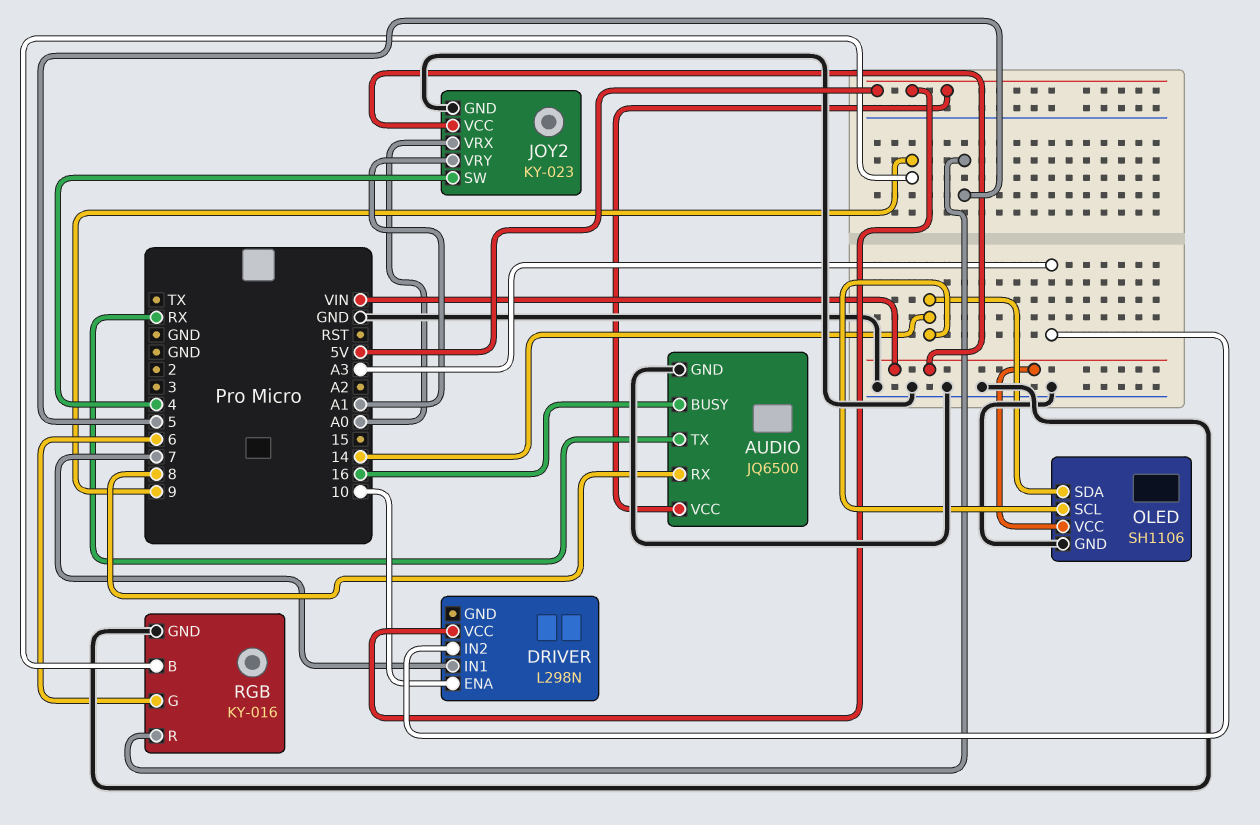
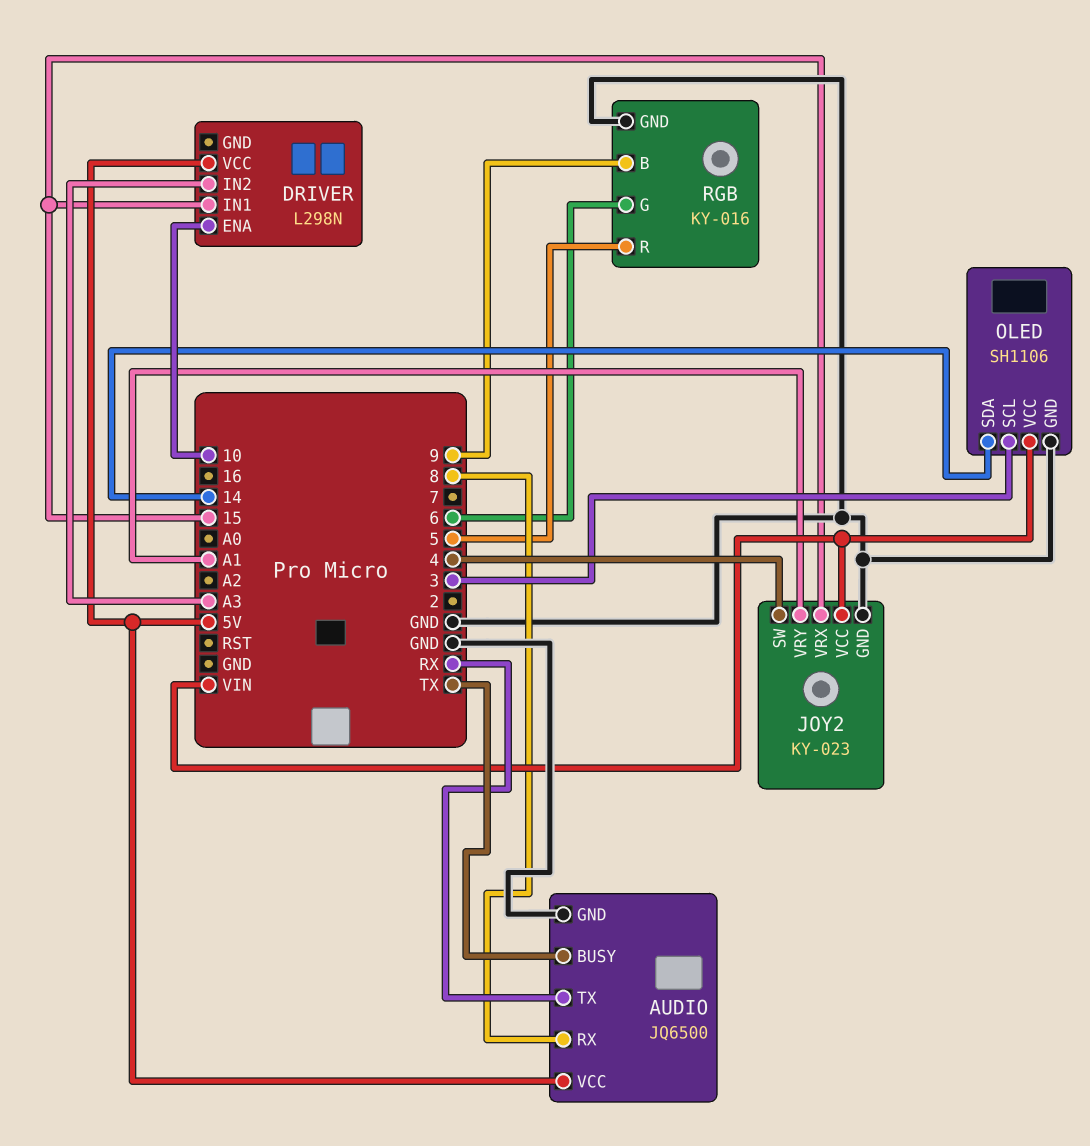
AUDIO pin BUSY: 16 -> TX
DRIVER pin IN1: 7 -> 15
JOY2 pin VRX: A0 -> 15
OLED pin SCL: 14 -> 3

